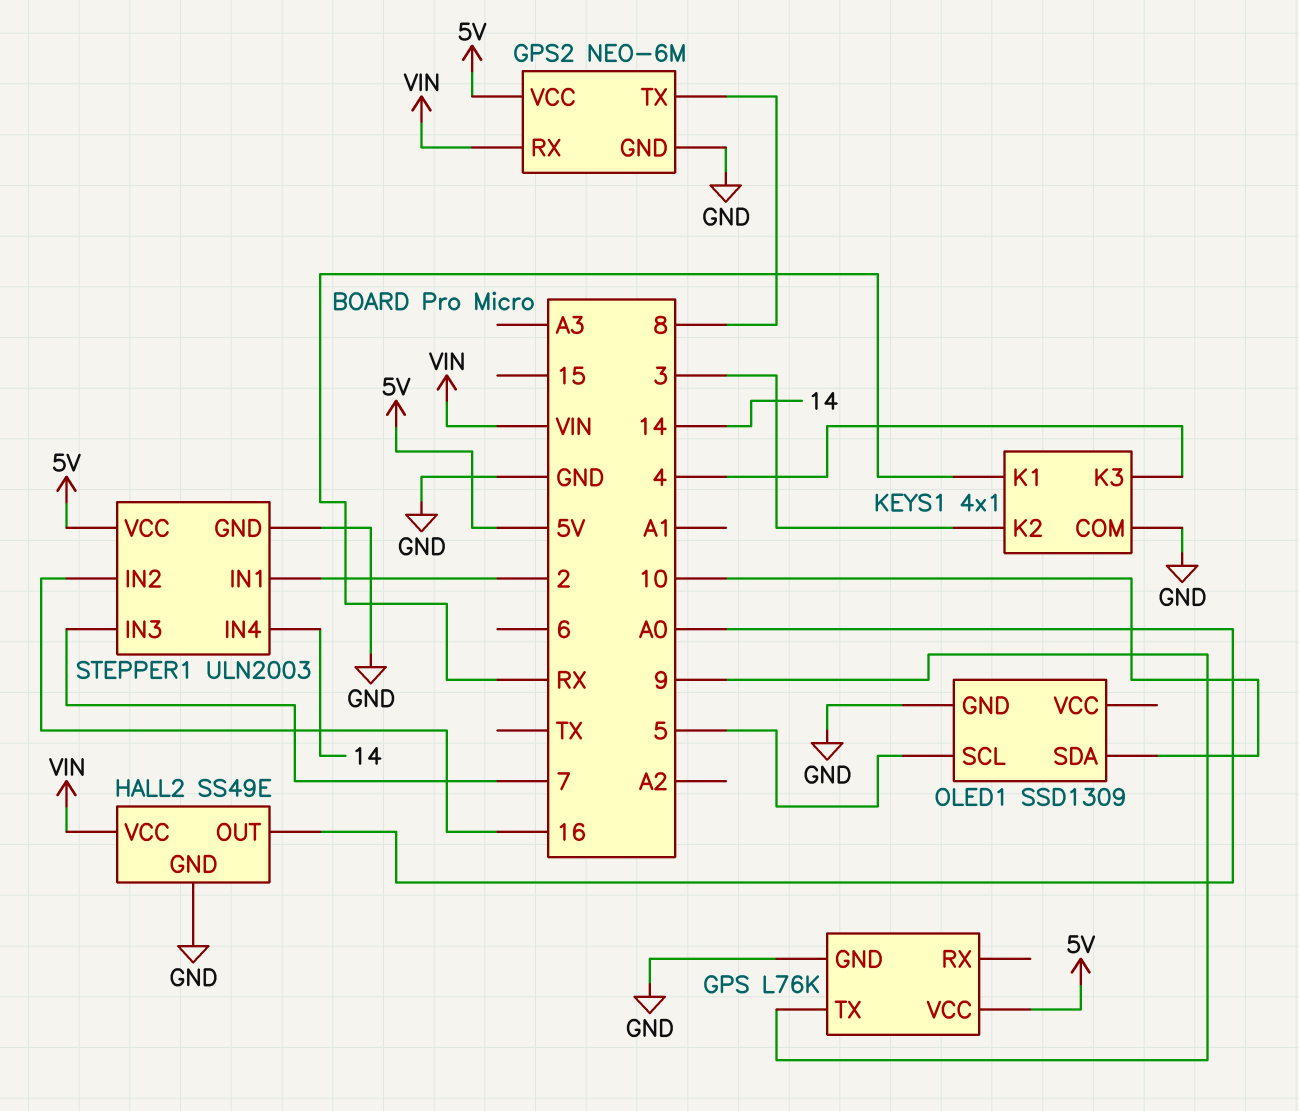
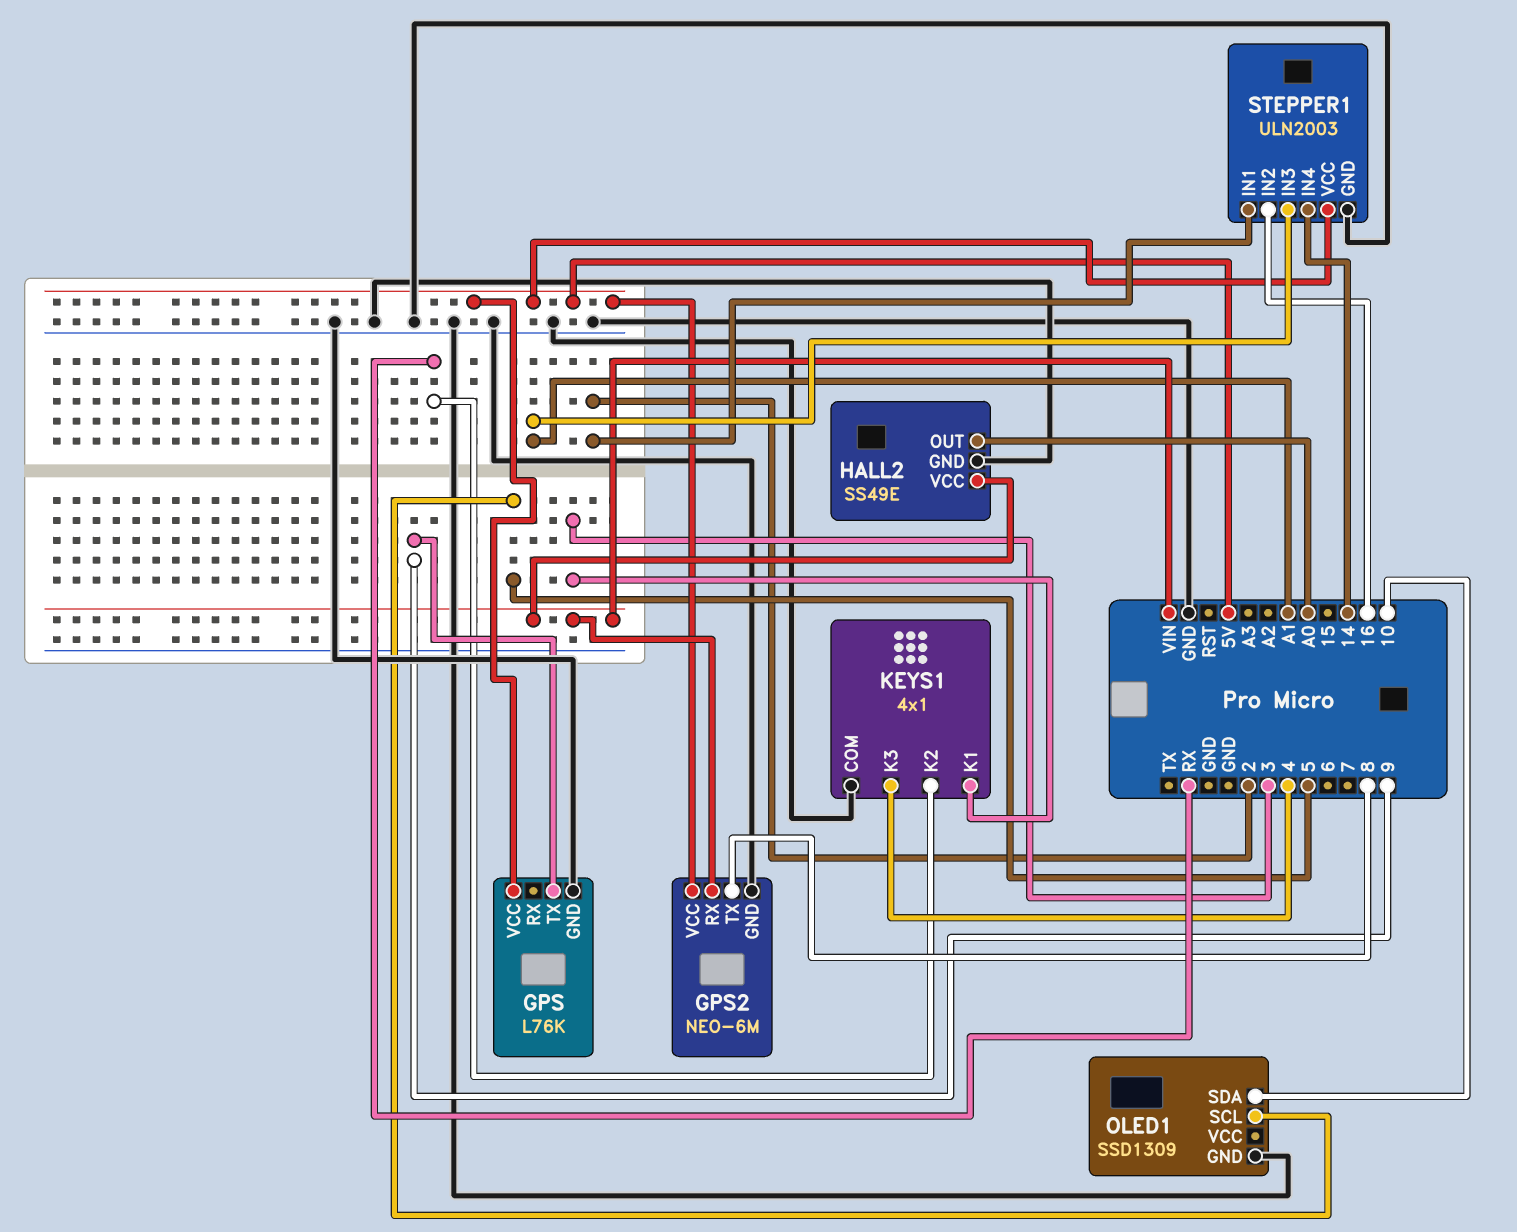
KEYS1 pin K1: RX -> 3
KEYS1 pin K2: 3 -> RX
STEPPER1 pin IN3: 7 -> A1

